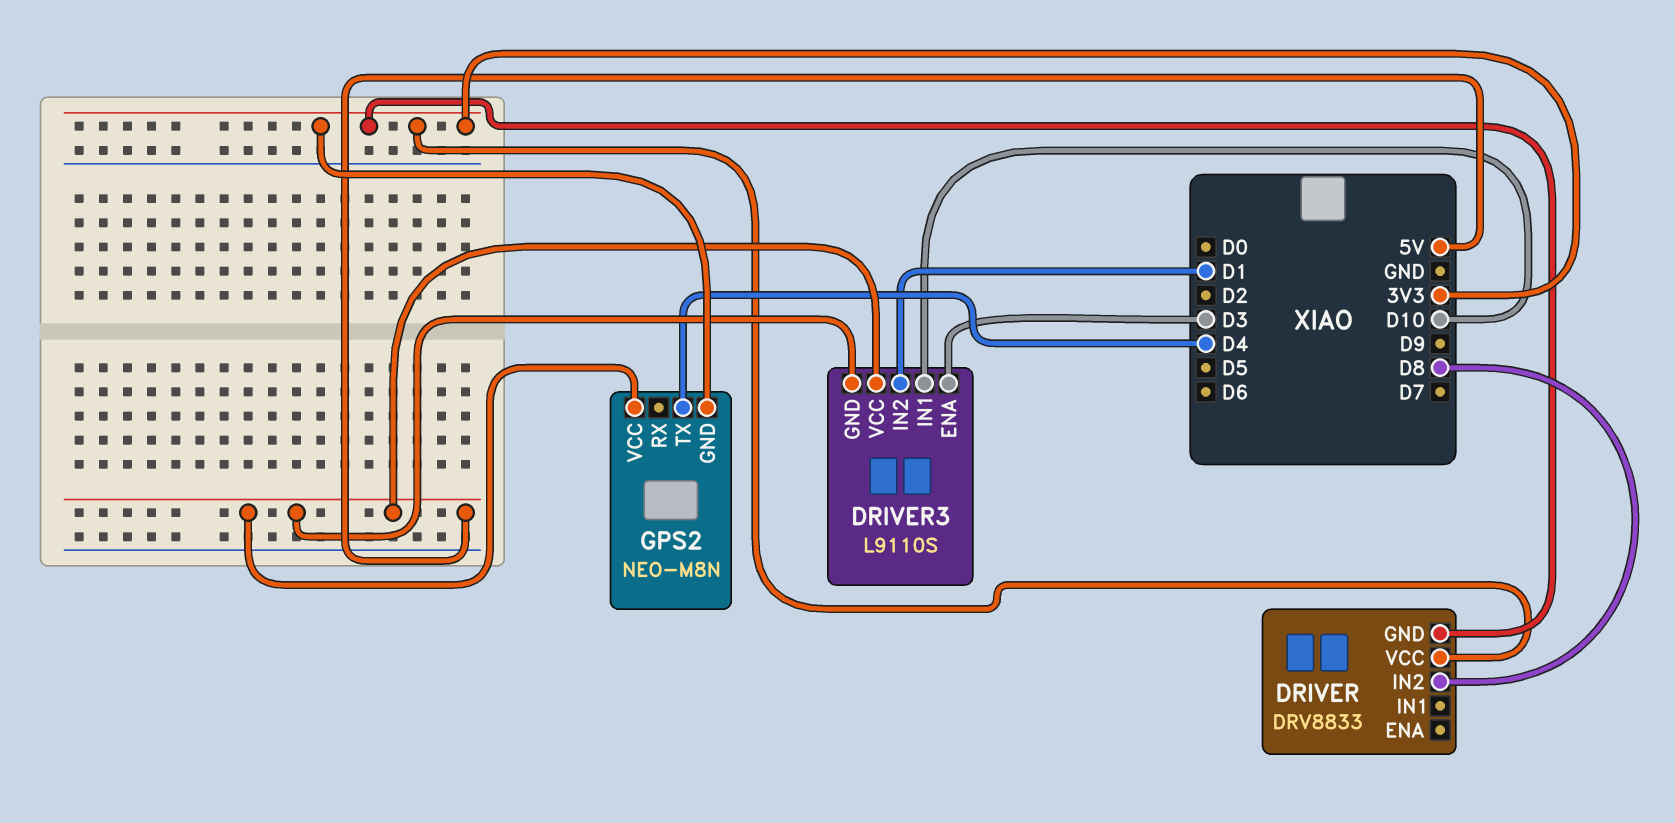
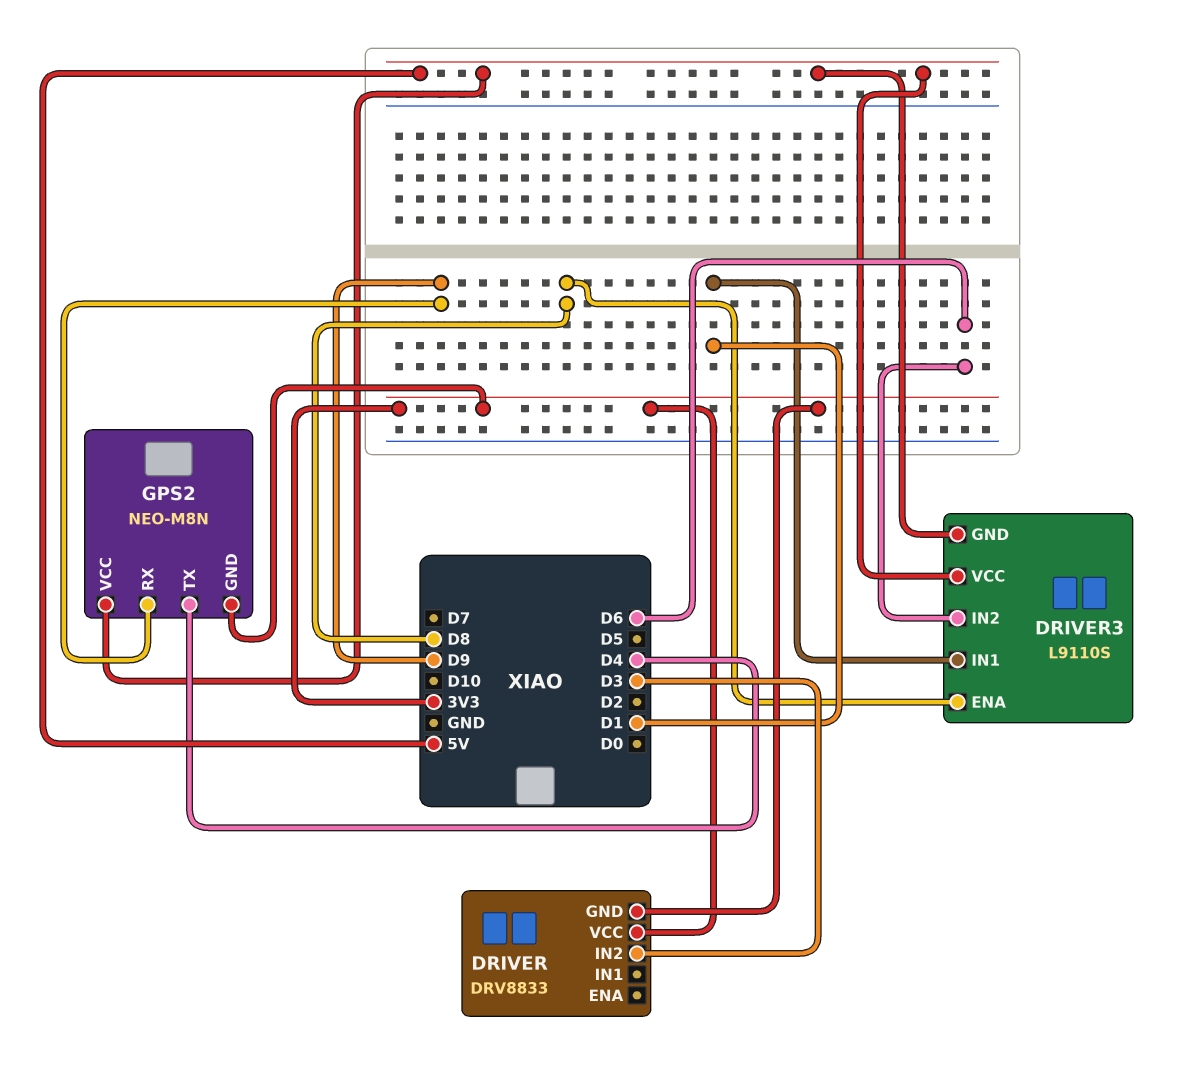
DRIVER pin IN2: D8 -> D3
DRIVER3 pin ENA: D3 -> D8
DRIVER3 pin IN1: D10 -> D1
DRIVER3 pin IN2: D1 -> D6
GPS2 pin RX: none -> D9

